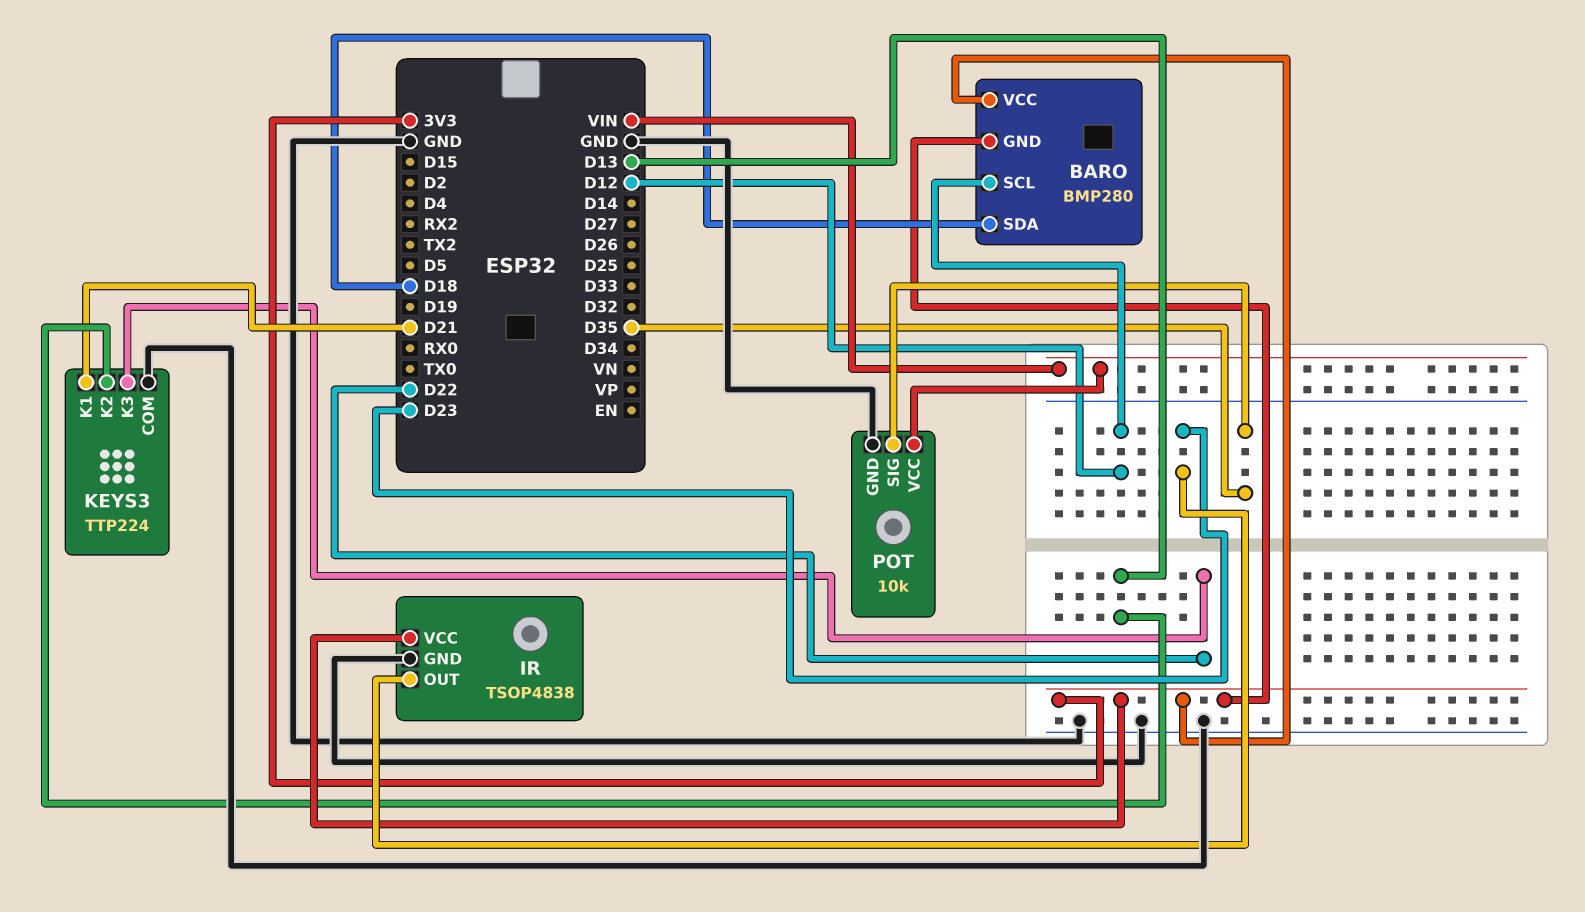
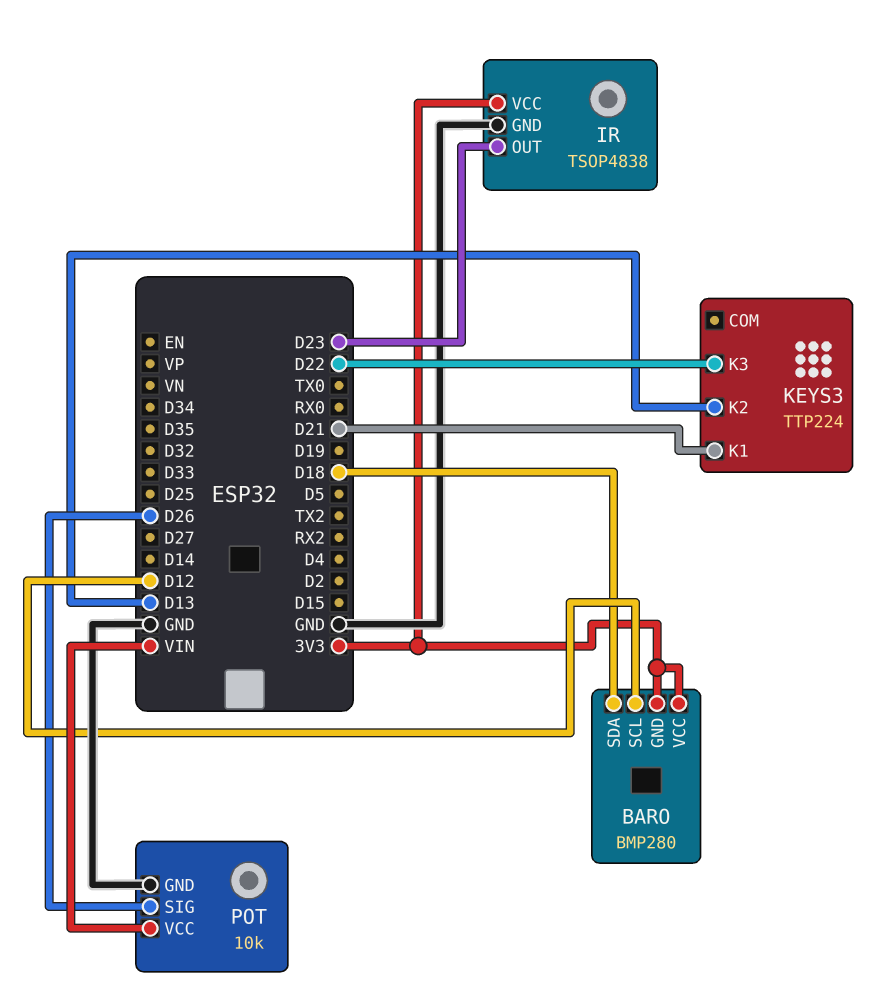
KEYS3 pin COM: GND -> none
POT pin SIG: D35 -> D26

